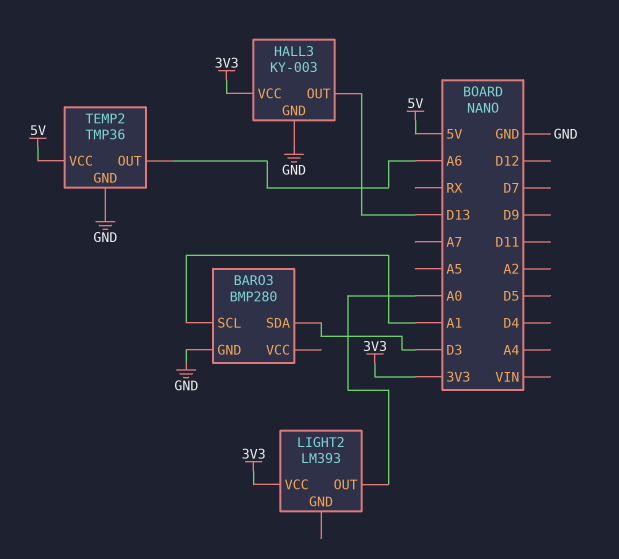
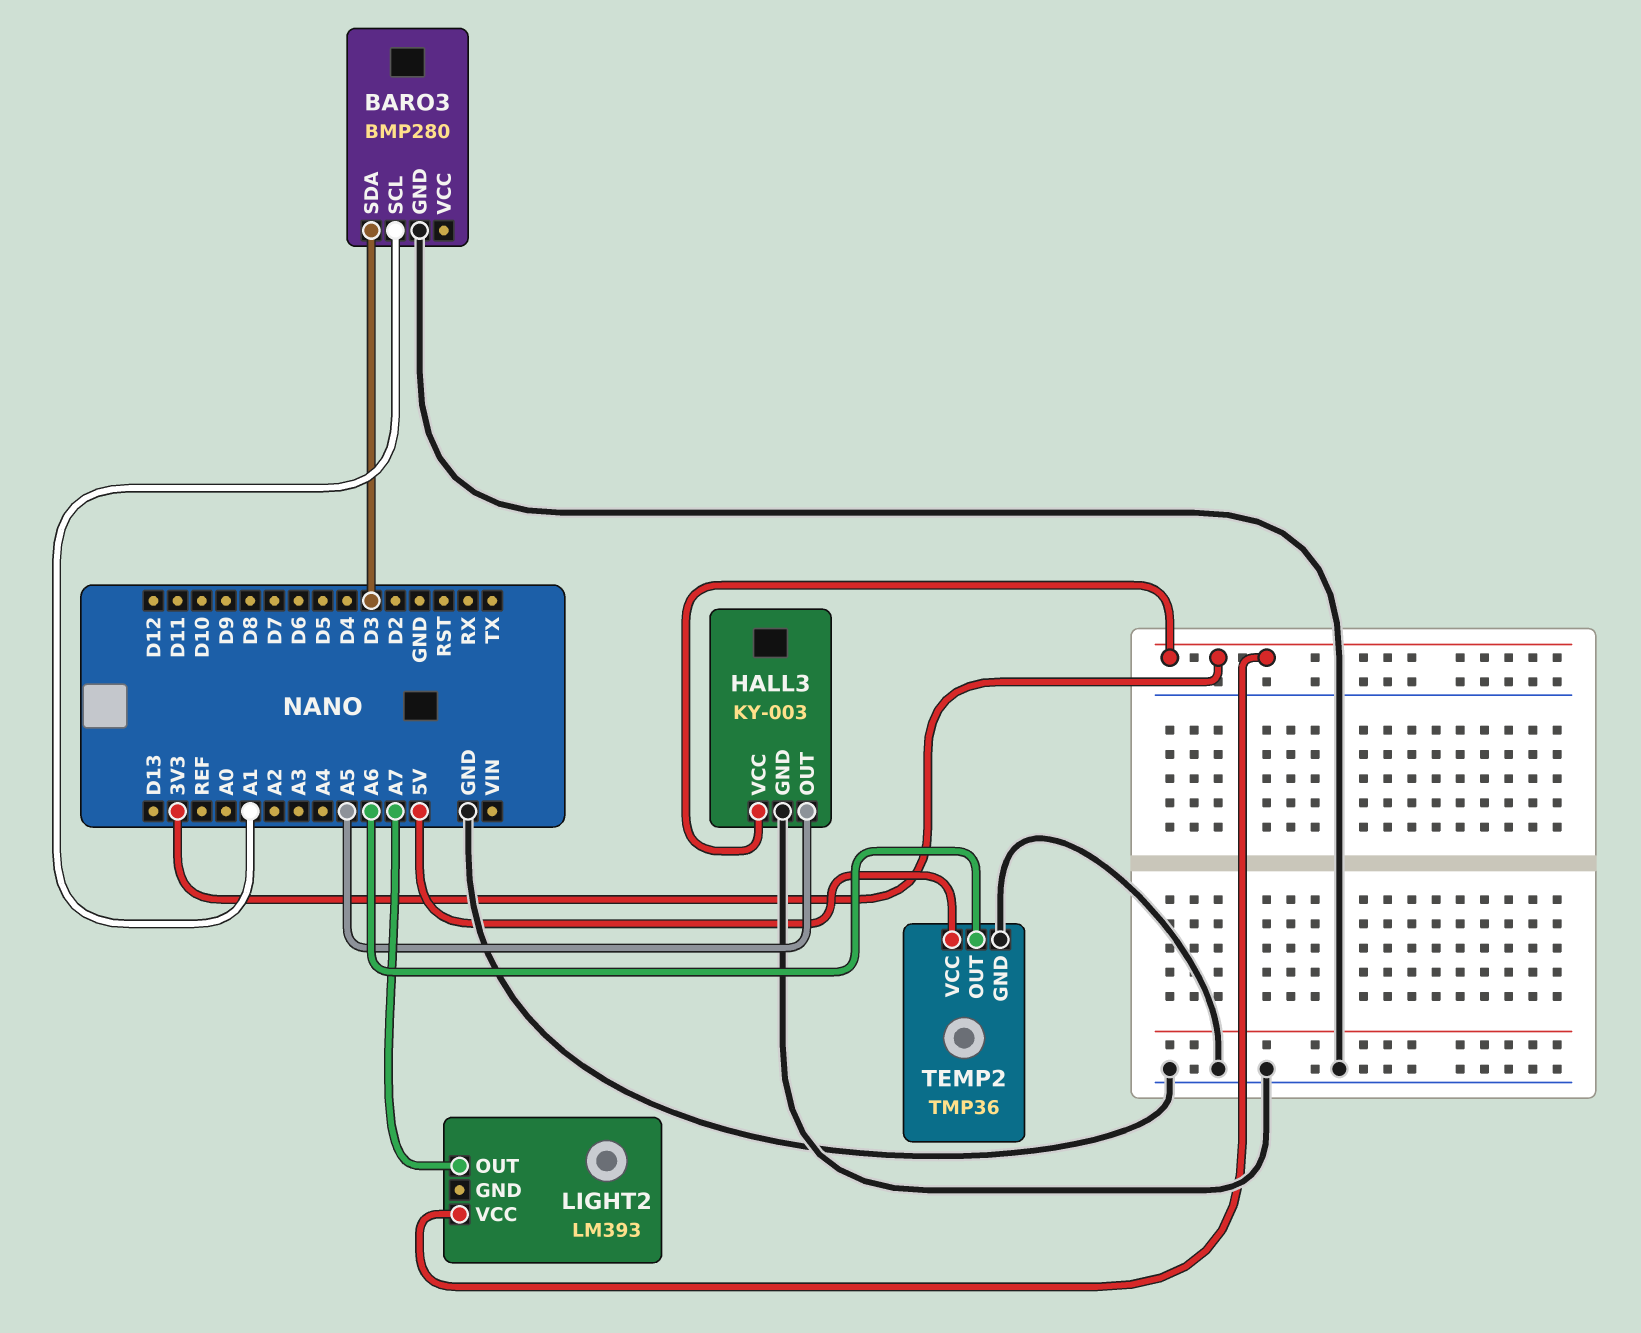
HALL3 pin OUT: D13 -> A5
LIGHT2 pin OUT: A0 -> A7

